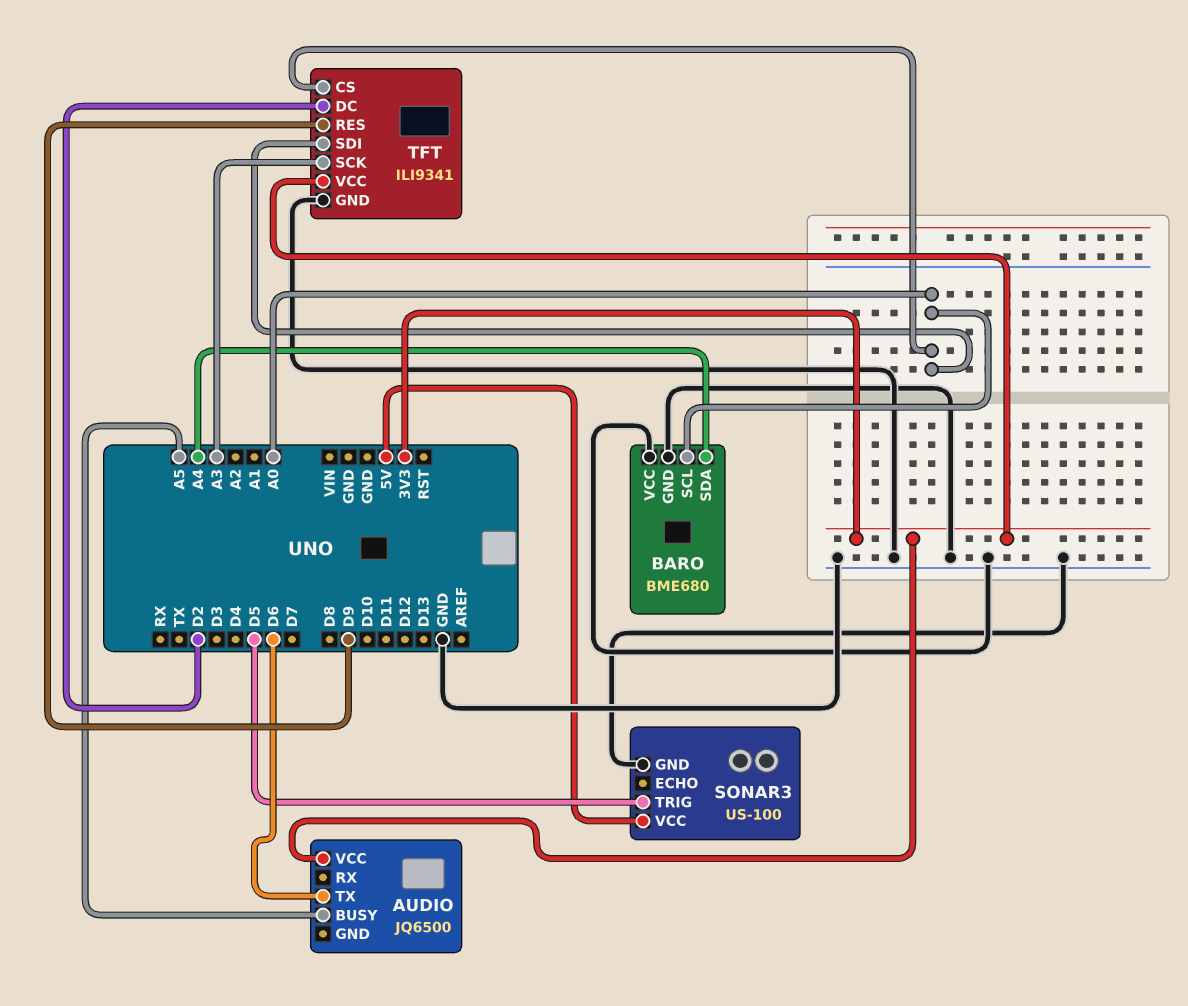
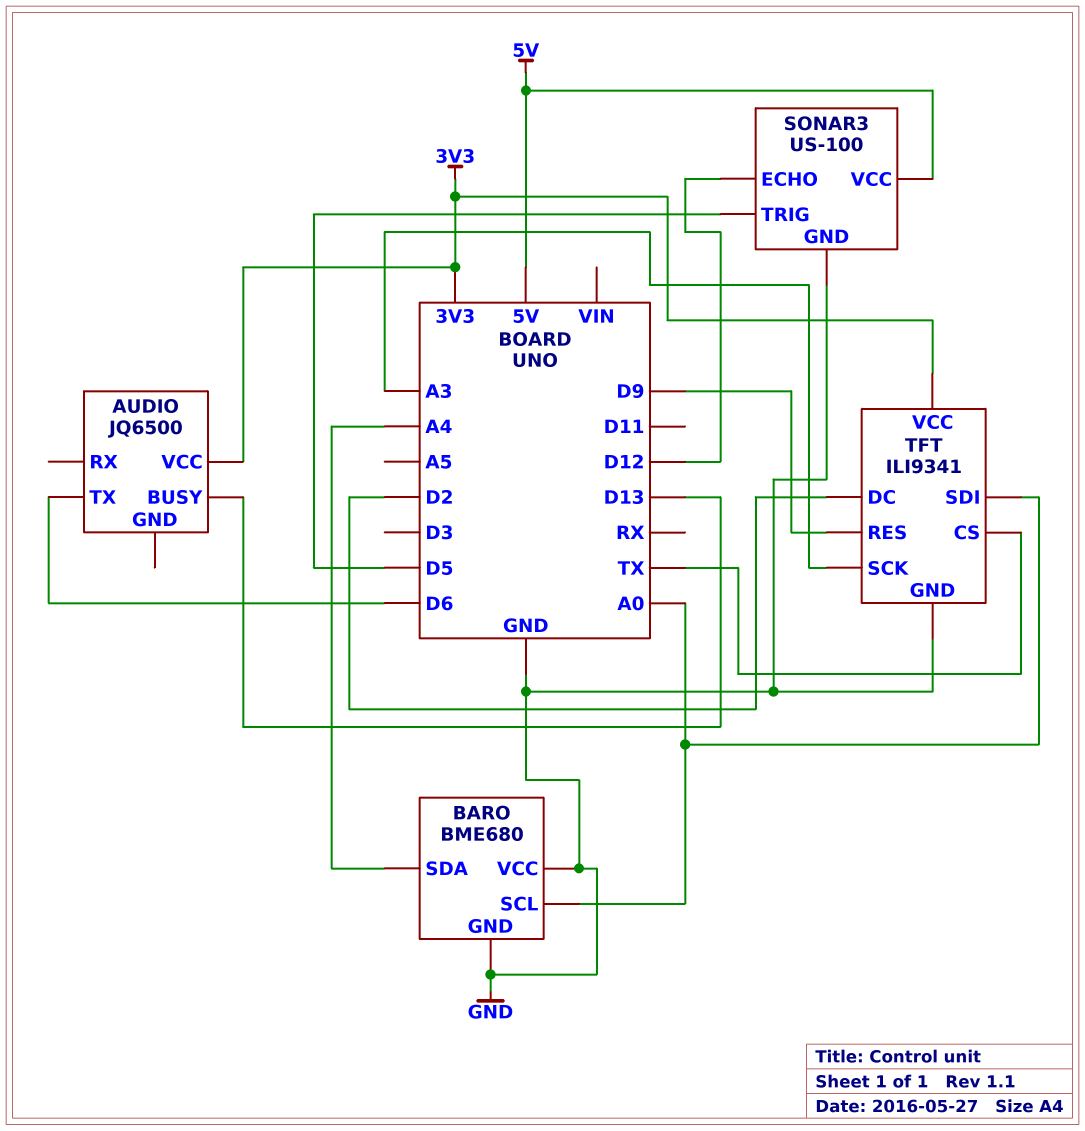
AUDIO pin BUSY: A5 -> D13
SONAR3 pin ECHO: none -> D12
TFT pin CS: A0 -> TX

